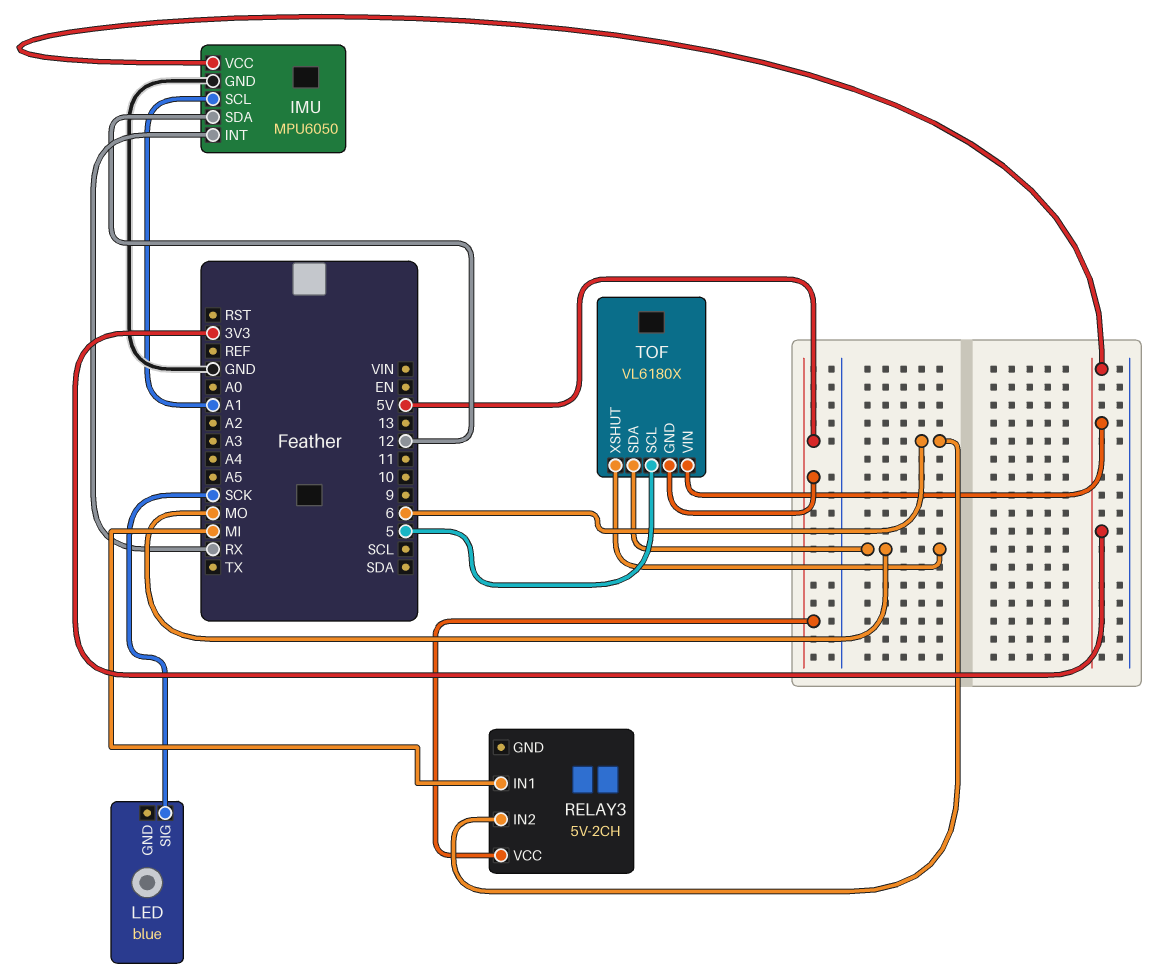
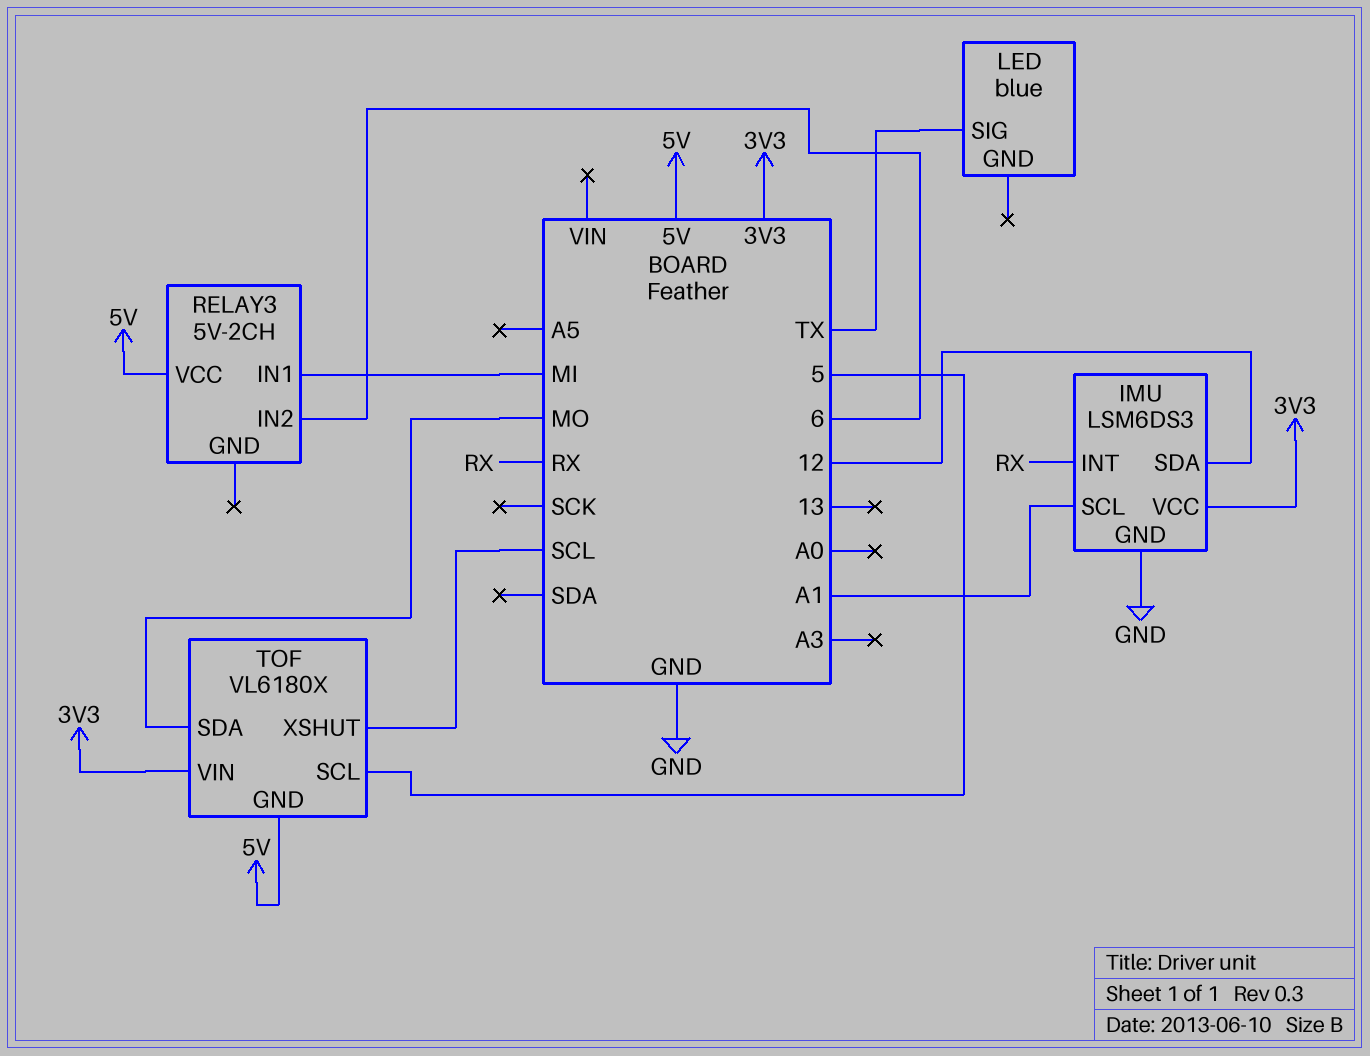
IMU: MPU6050 -> LSM6DS3
LED pin SIG: SCK -> TX
TOF pin XSHUT: MO -> SCL

